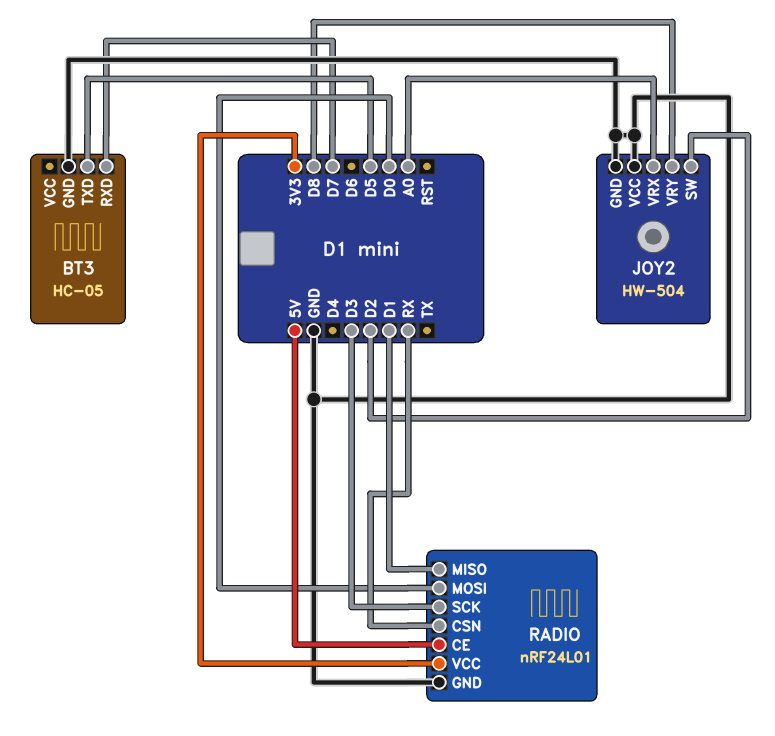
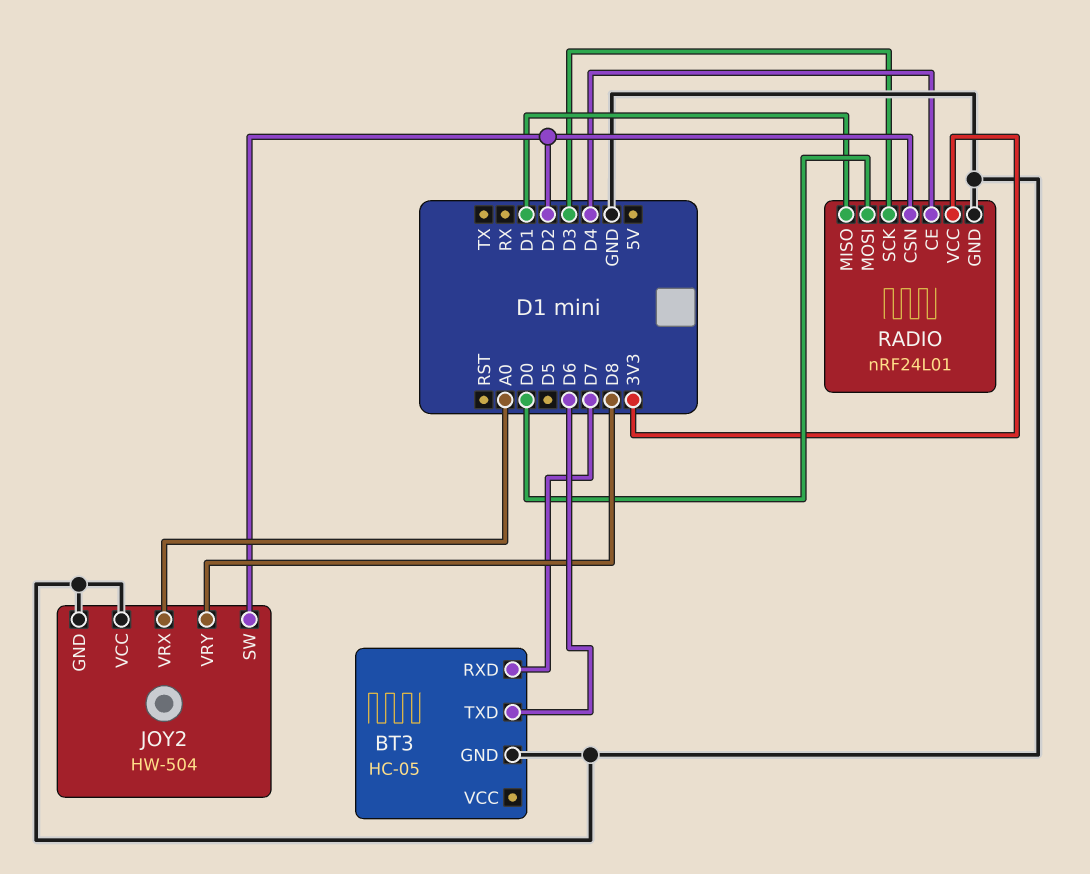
BT3 pin TXD: D5 -> D6
RADIO pin CE: 5V -> D4
RADIO pin CSN: RX -> D2

